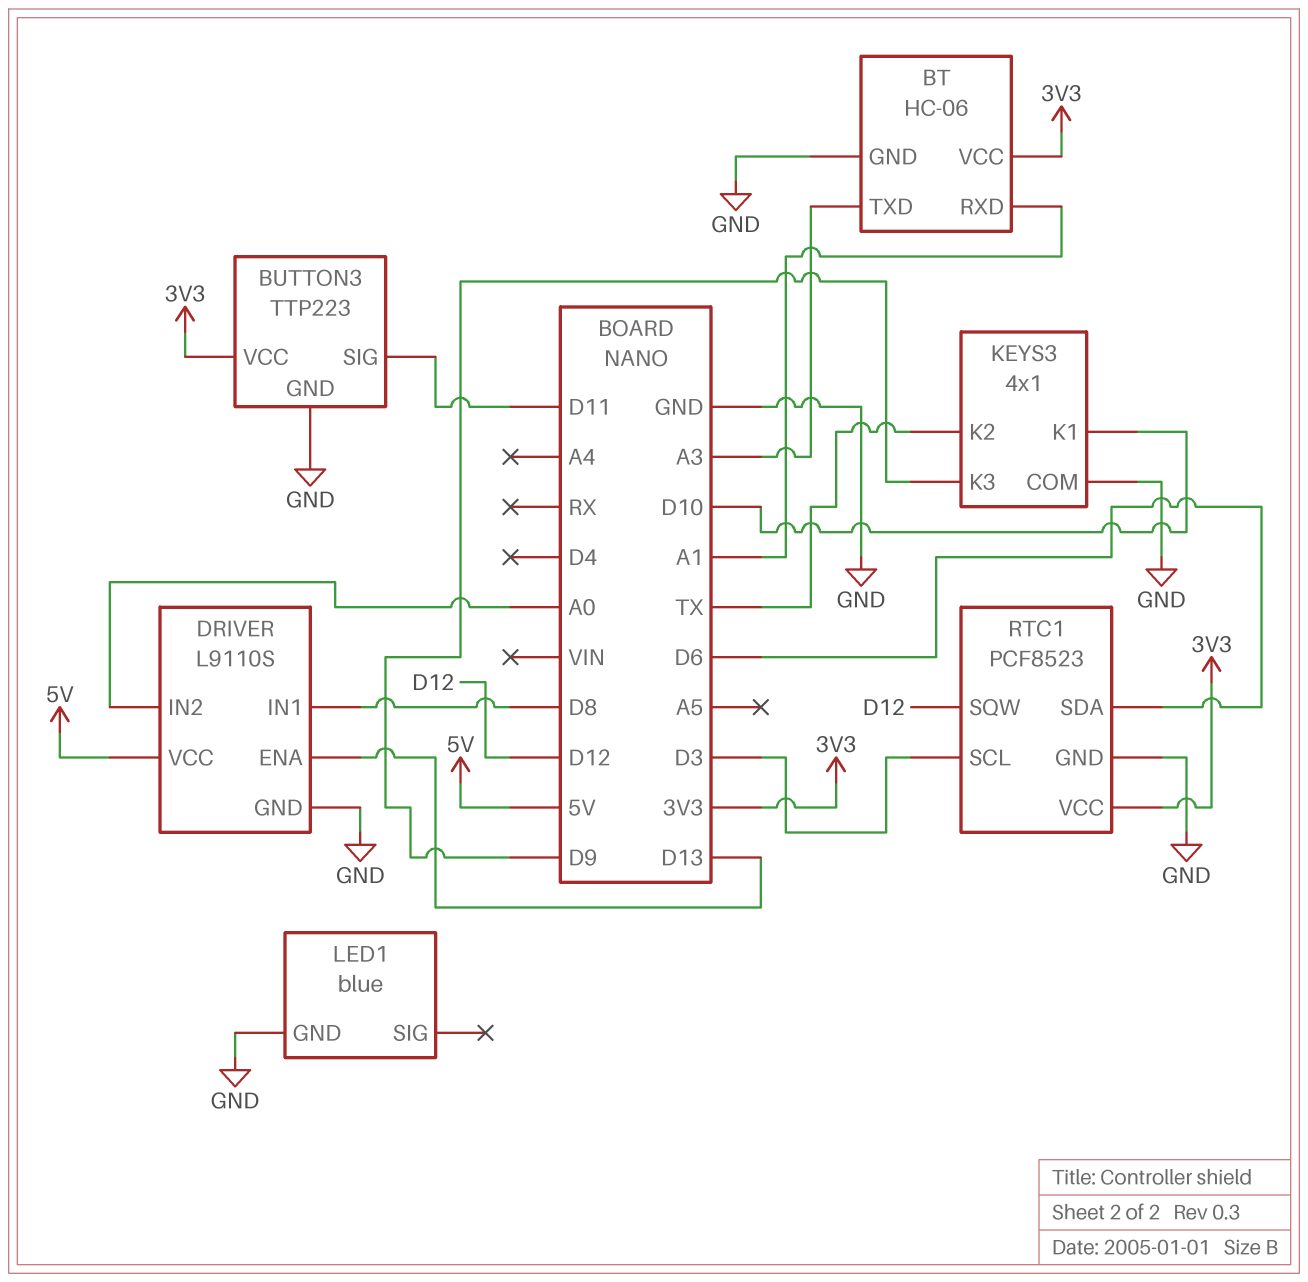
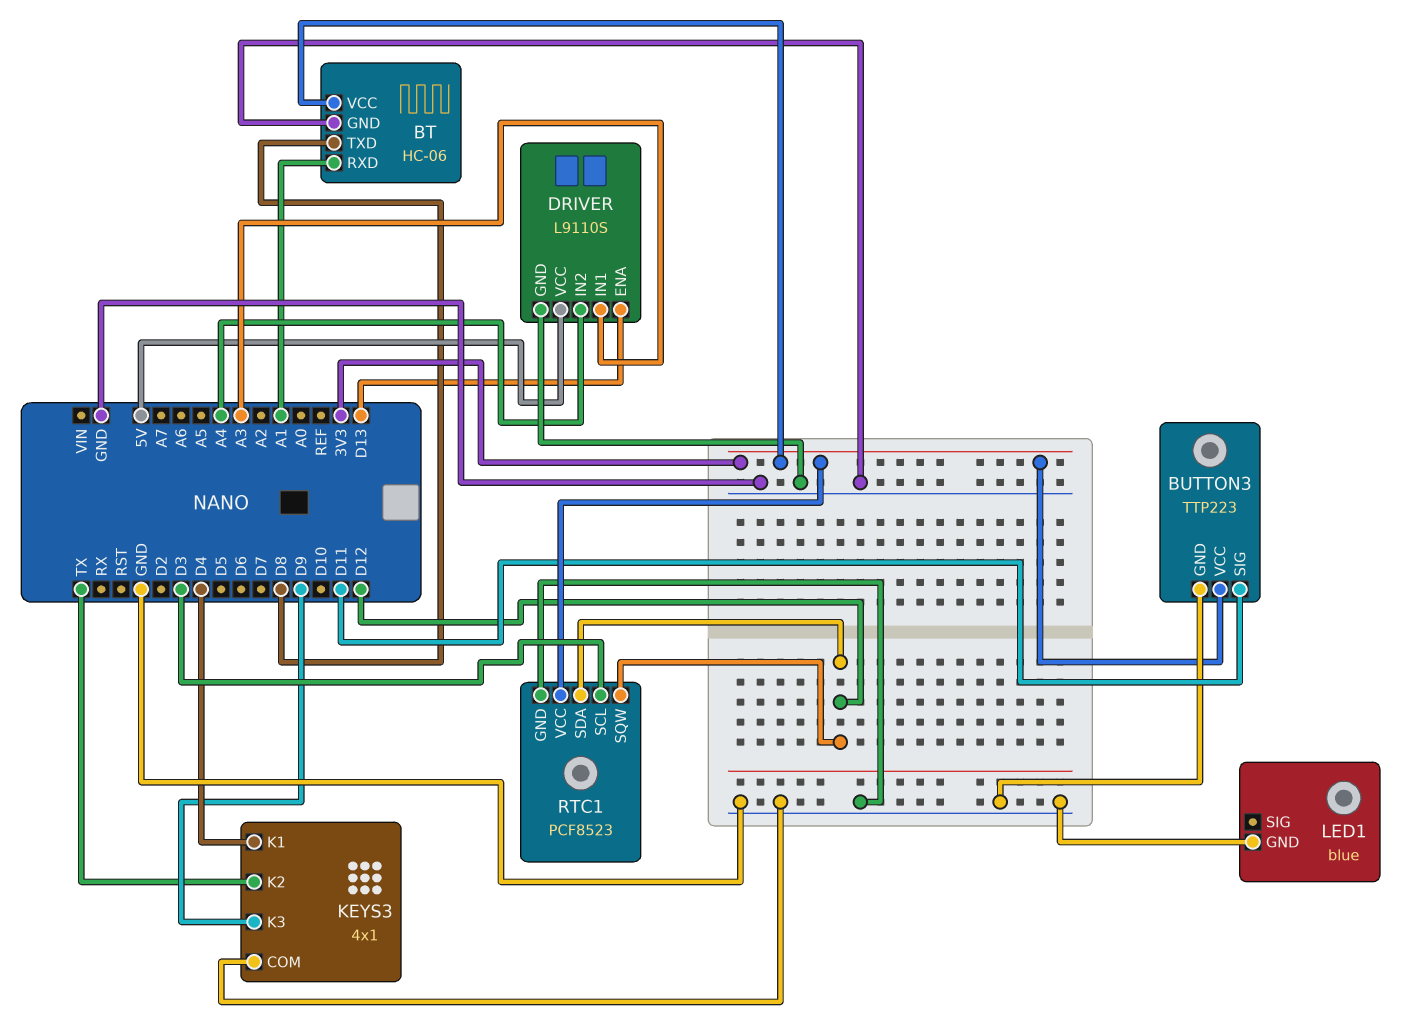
BT pin TXD: A3 -> D8
DRIVER pin IN1: D8 -> A3
DRIVER pin IN2: A0 -> A4
KEYS3 pin K1: D10 -> D4
RTC1 pin SDA: D6 -> D12

